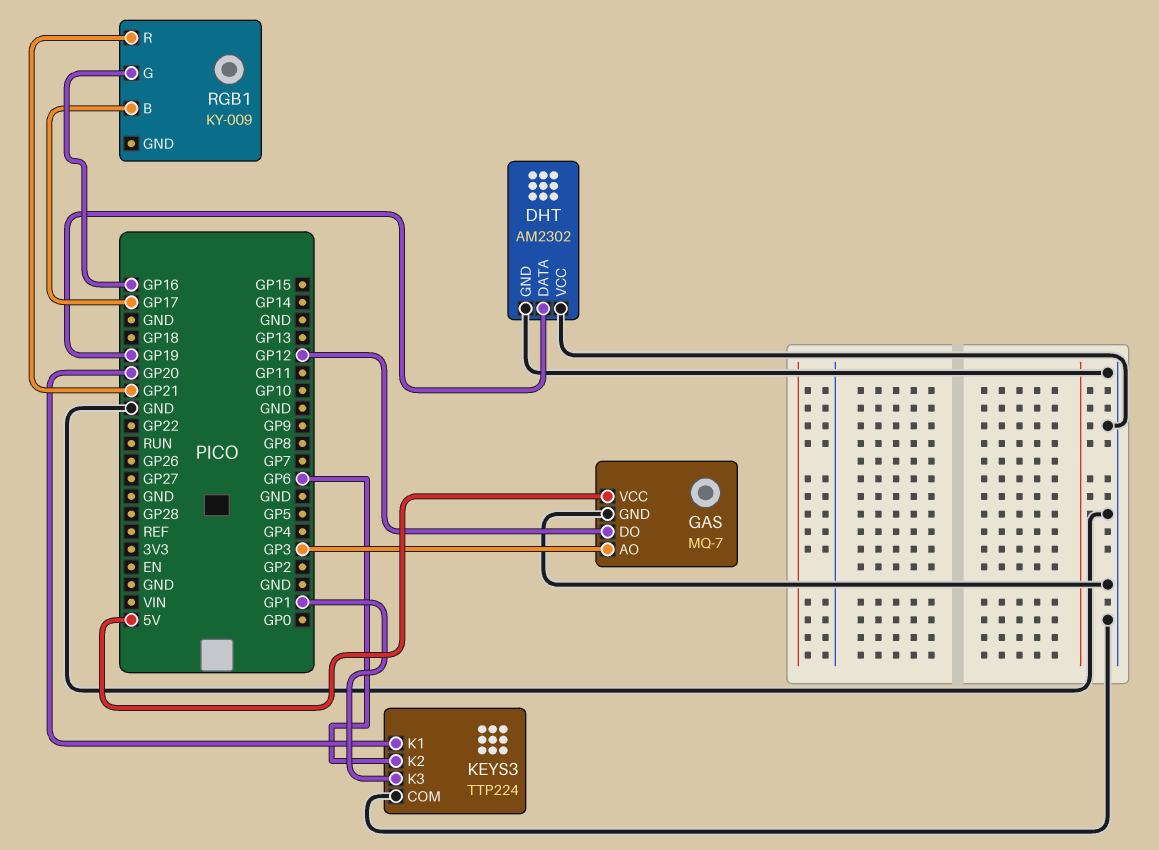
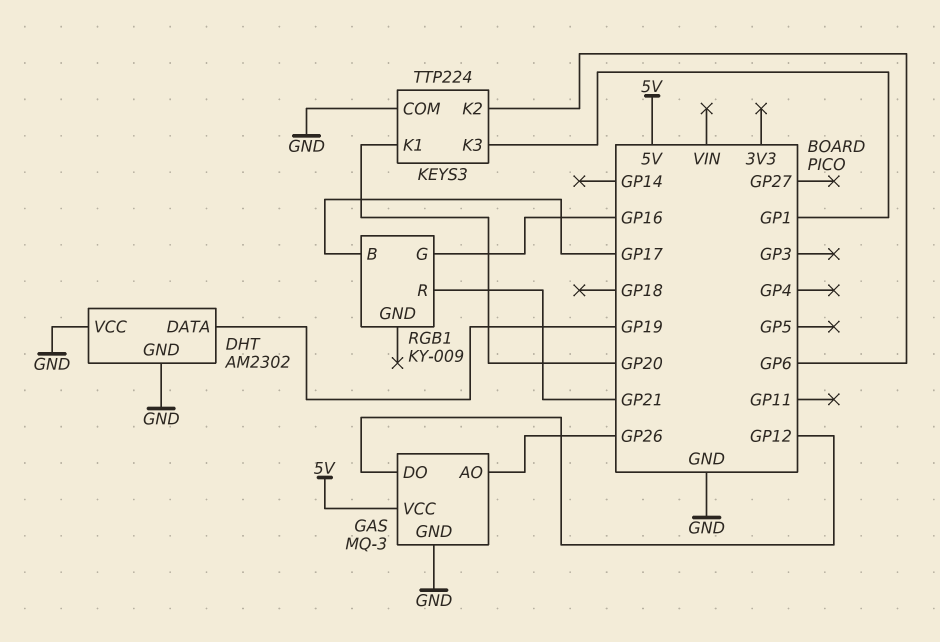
GAS: MQ-7 -> MQ-3
GAS pin AO: GP3 -> GP26

